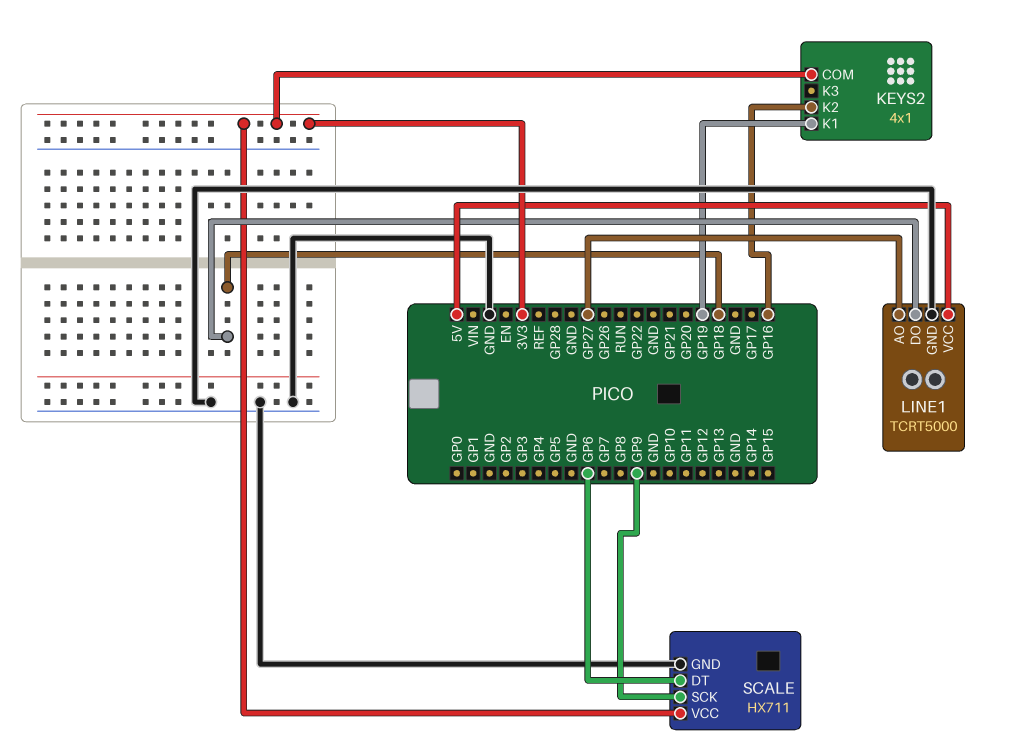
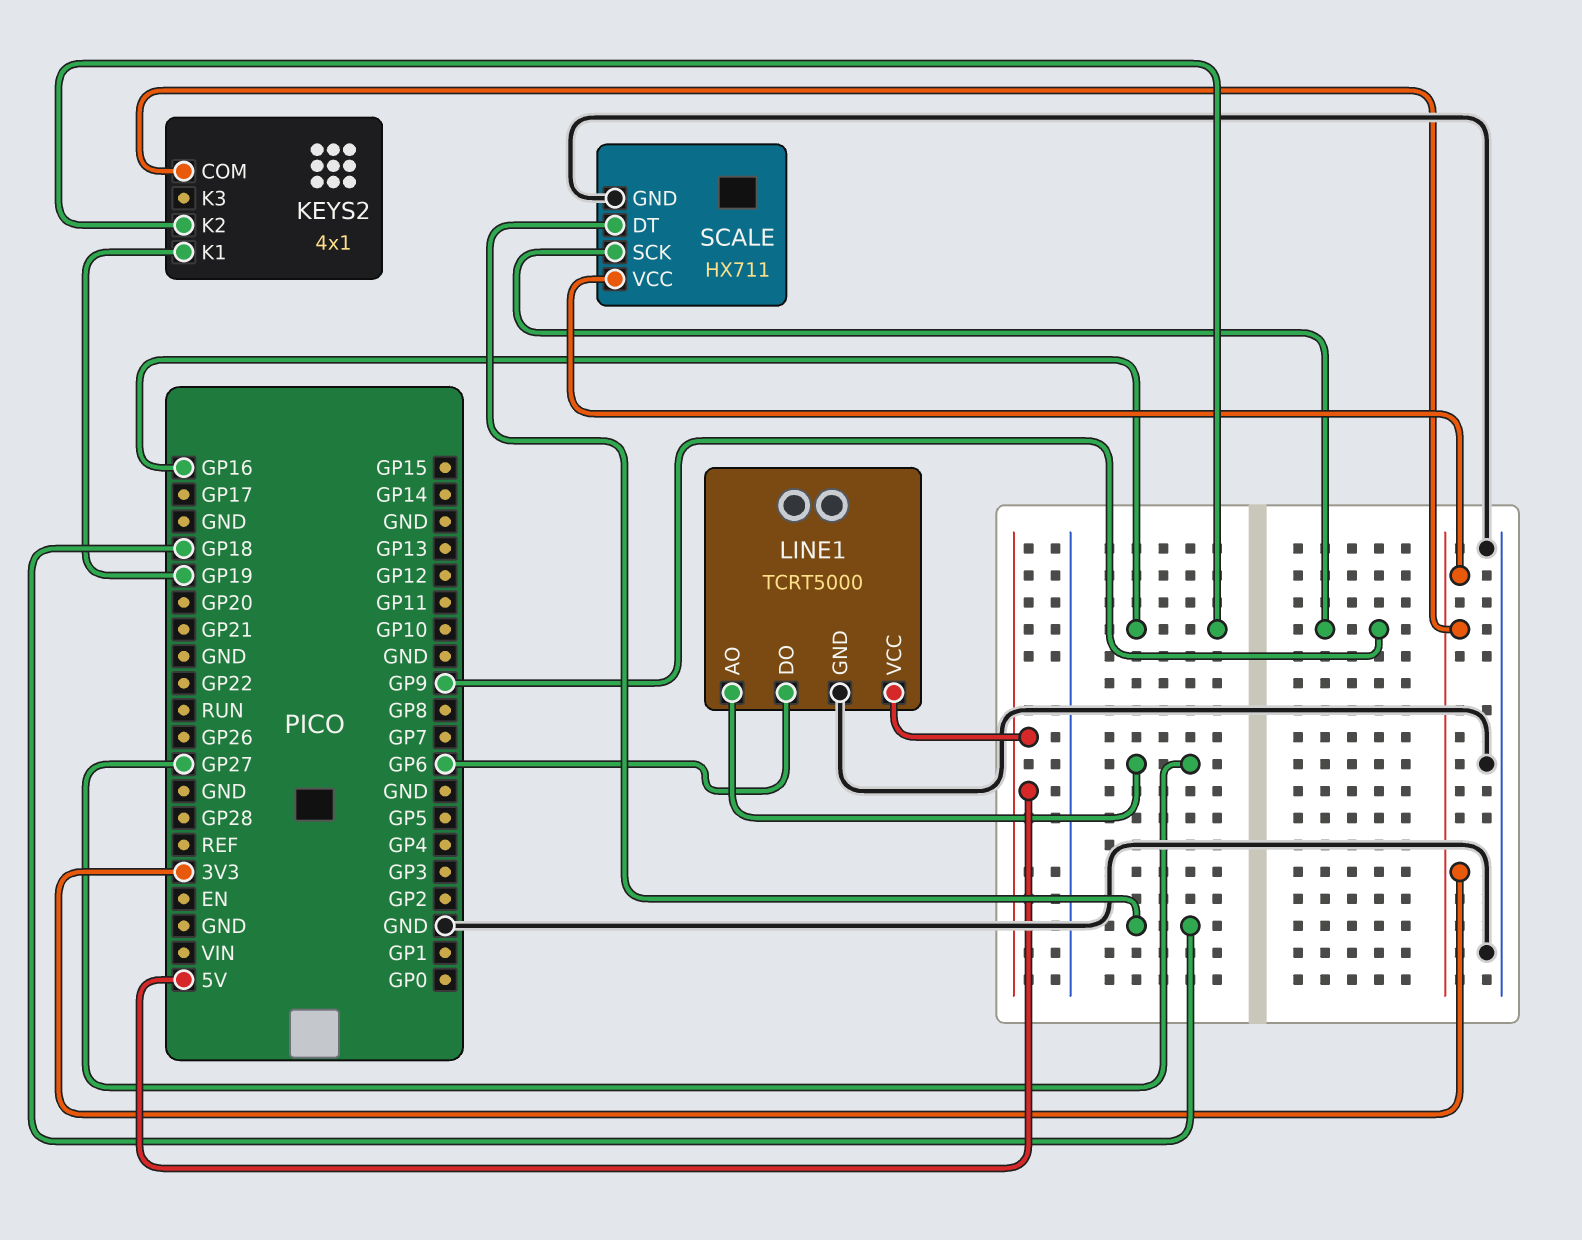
LINE1 pin DO: GP18 -> GP6
SCALE pin DT: GP6 -> GP18

